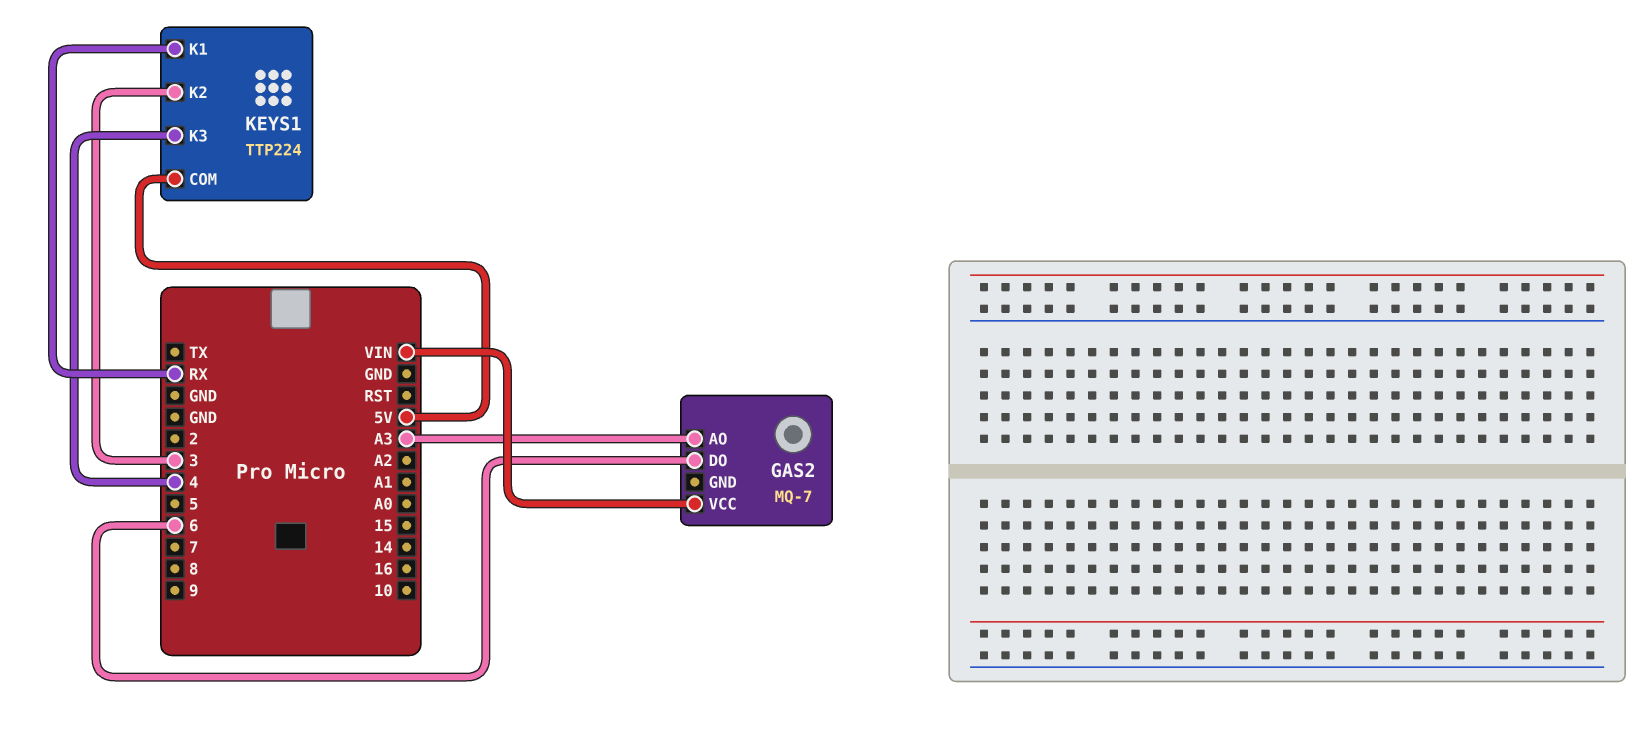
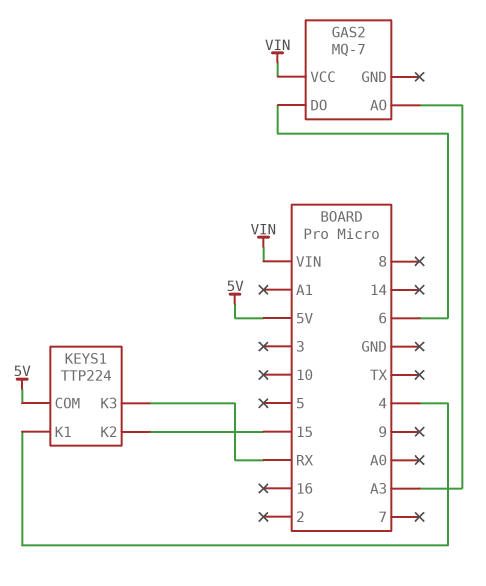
KEYS1 pin K1: RX -> 4
KEYS1 pin K2: 3 -> 15
KEYS1 pin K3: 4 -> RX

